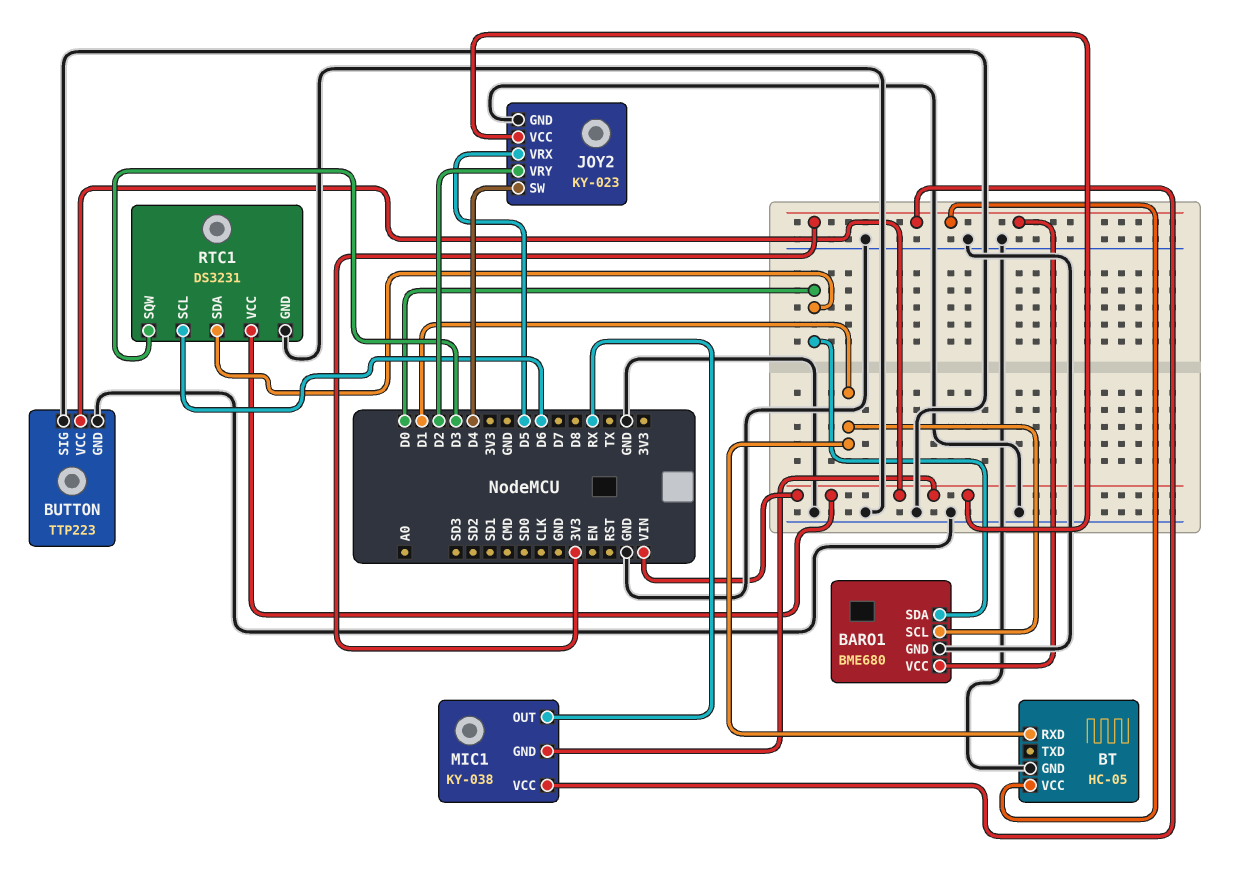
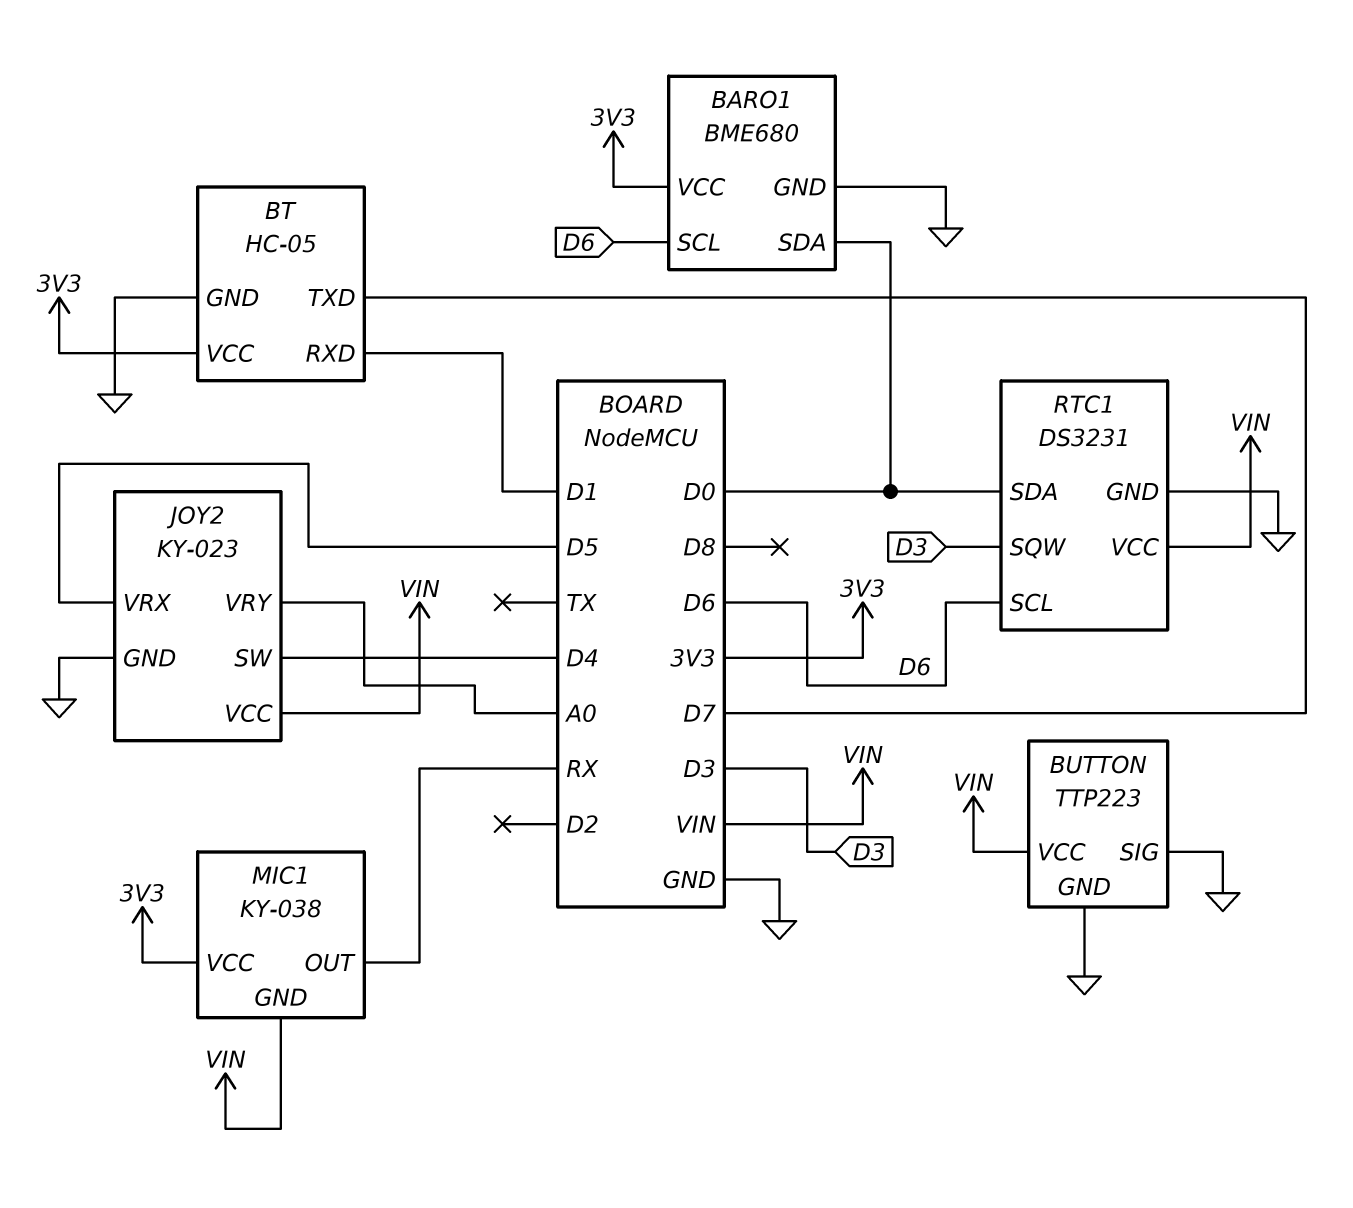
BARO1 pin SCL: D1 -> D6
BT pin TXD: none -> D7
JOY2 pin VRY: D2 -> A0

